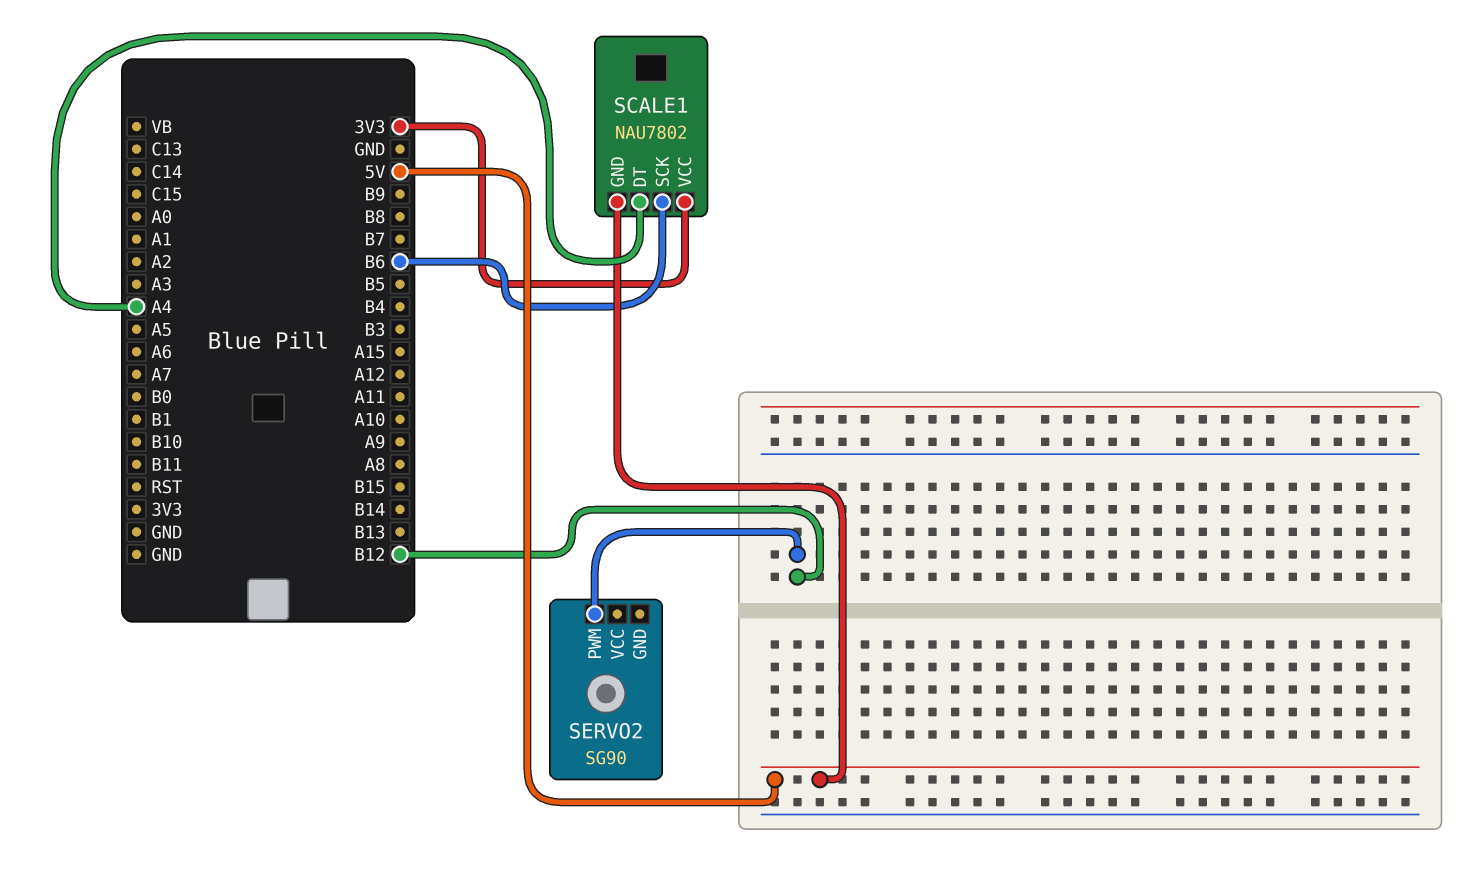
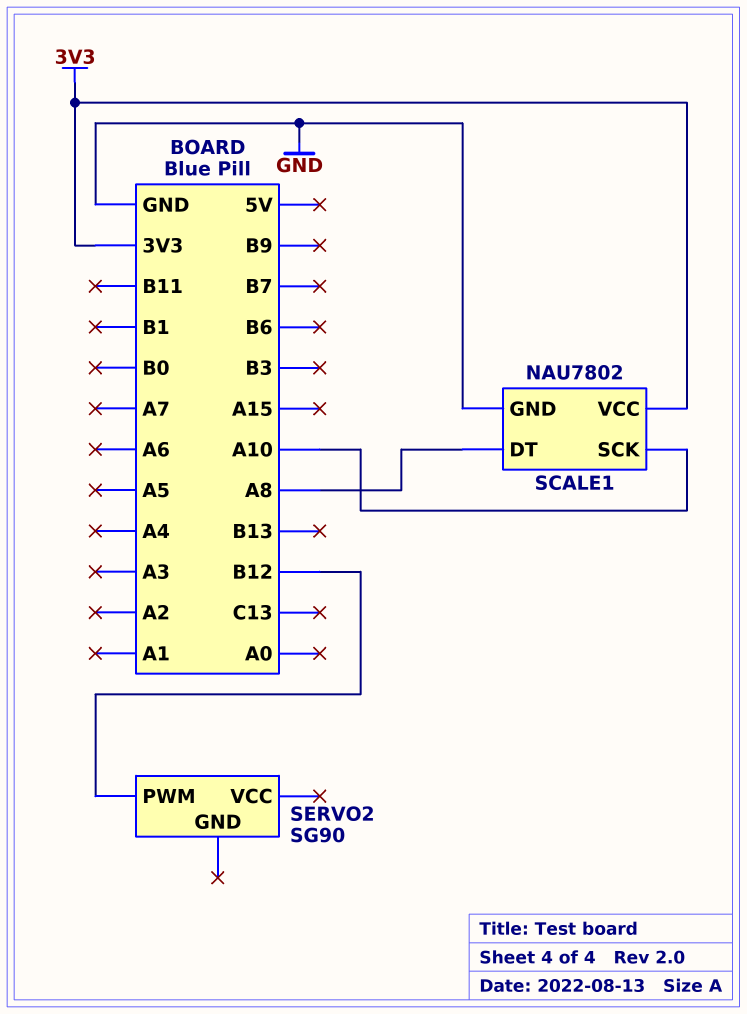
SCALE1 pin DT: A4 -> A8
SCALE1 pin GND: 5V -> GND
SCALE1 pin SCK: B6 -> A10

